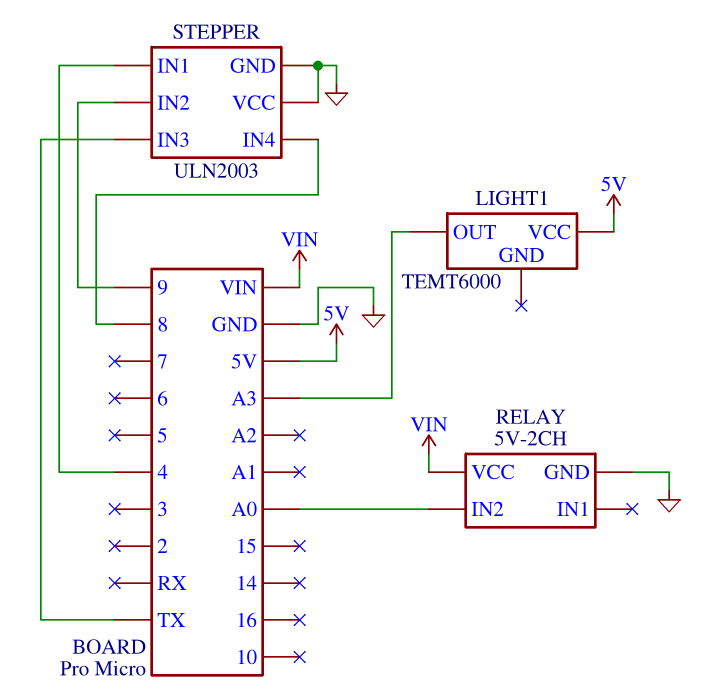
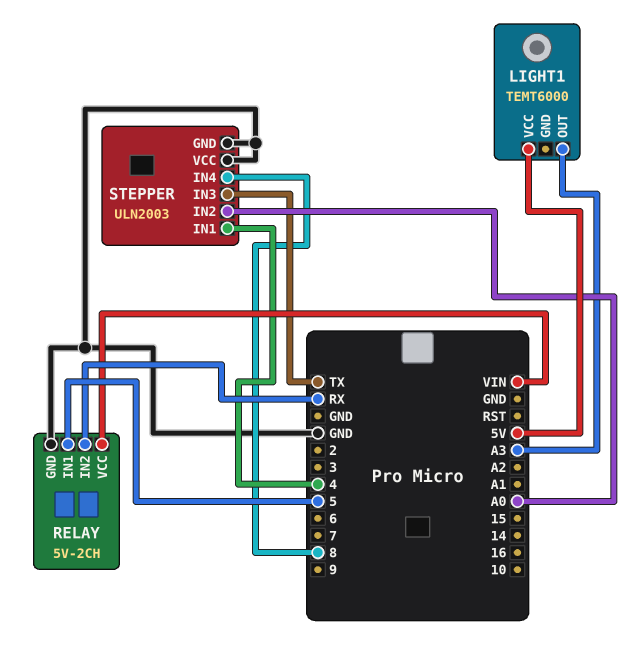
RELAY pin IN1: none -> 5
RELAY pin IN2: A0 -> RX
STEPPER pin IN2: 9 -> A0

